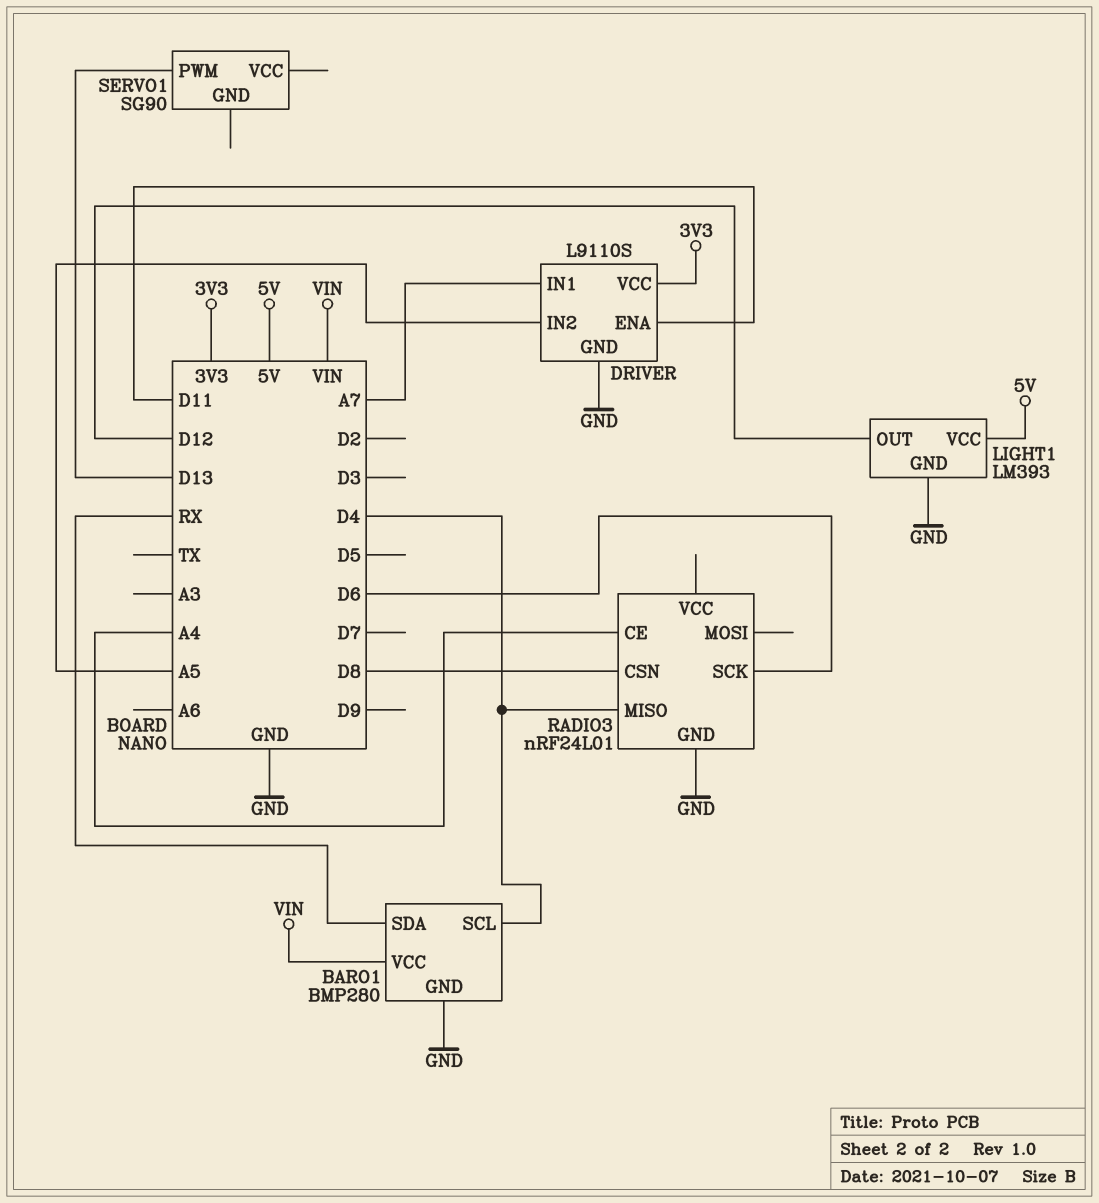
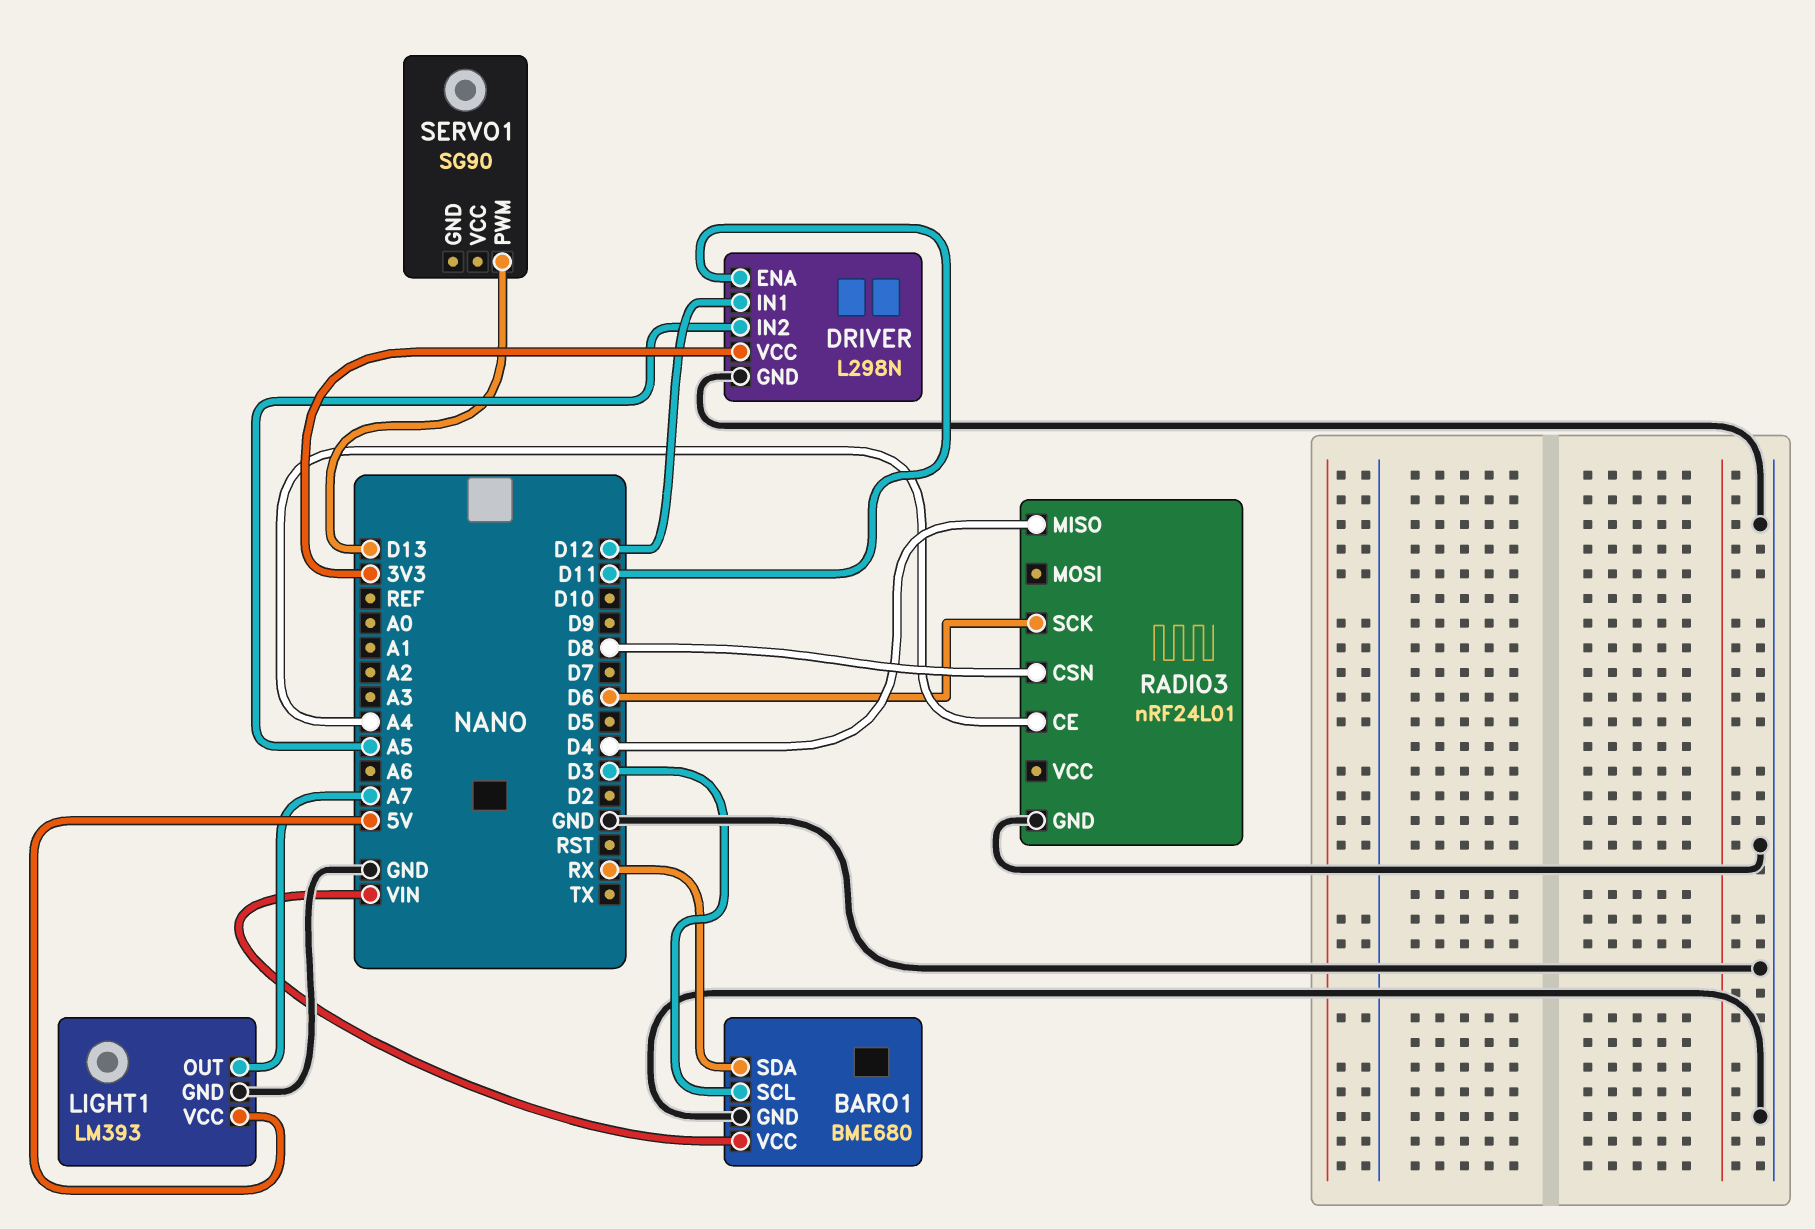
BARO1: BMP280 -> BME680
BARO1 pin SCL: D4 -> D3
DRIVER: L9110S -> L298N
DRIVER pin IN1: A7 -> D12
LIGHT1 pin OUT: D12 -> A7

